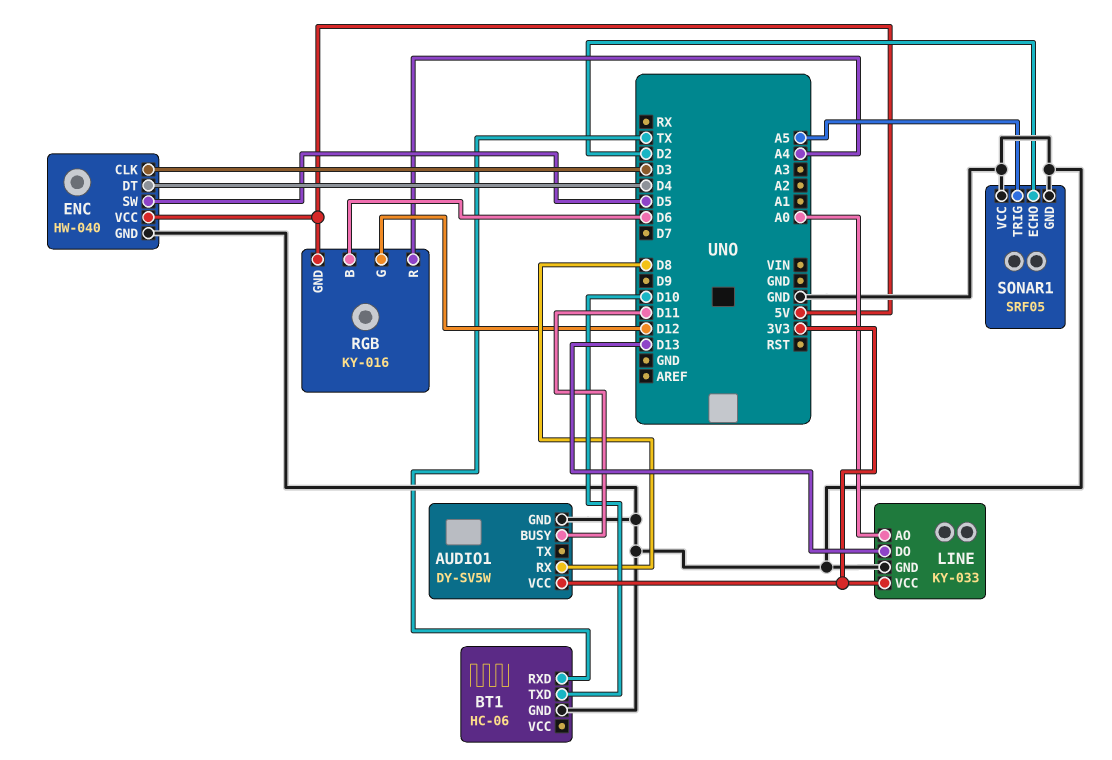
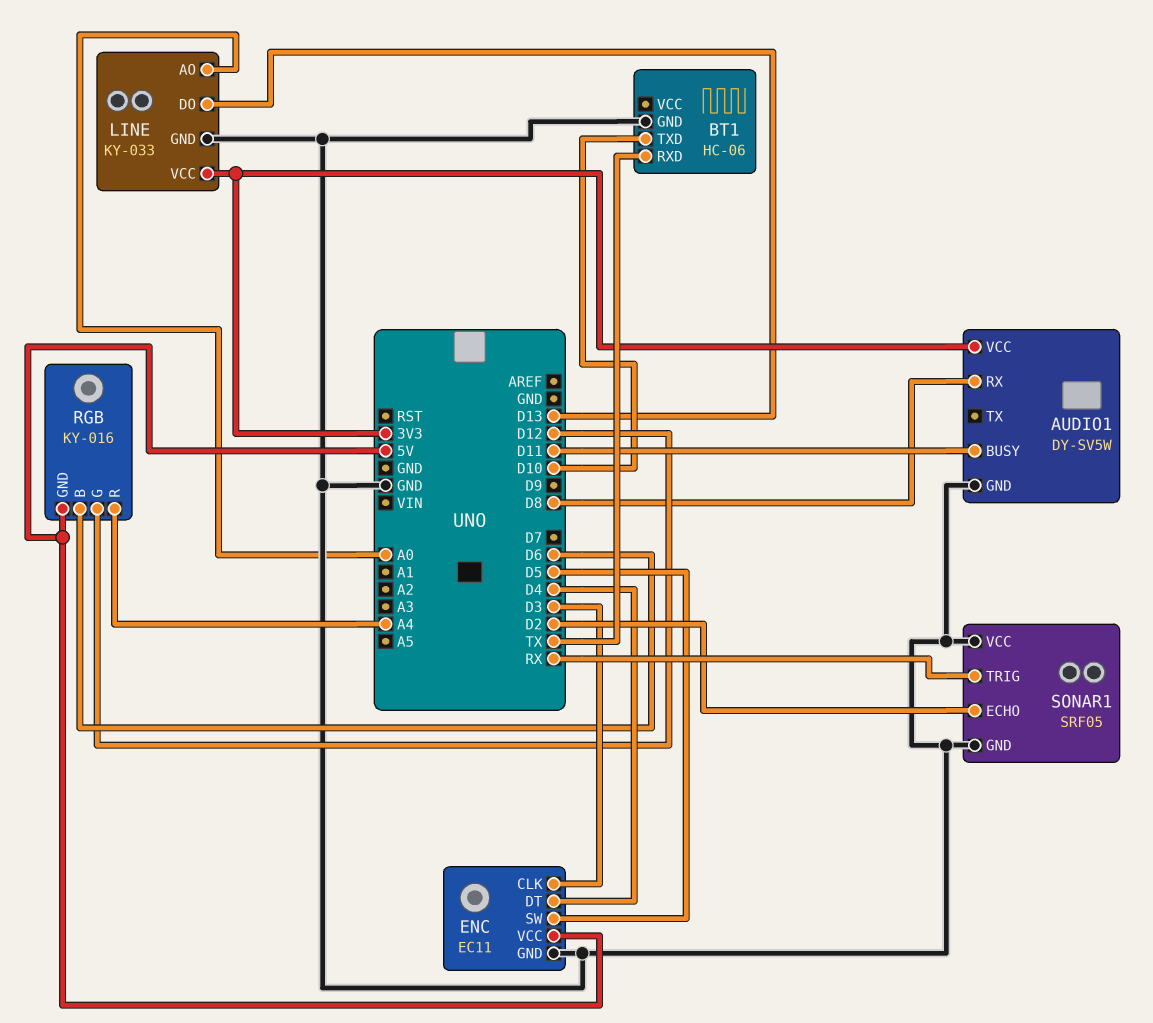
ENC: HW-040 -> EC11
SONAR1 pin TRIG: A5 -> RX

